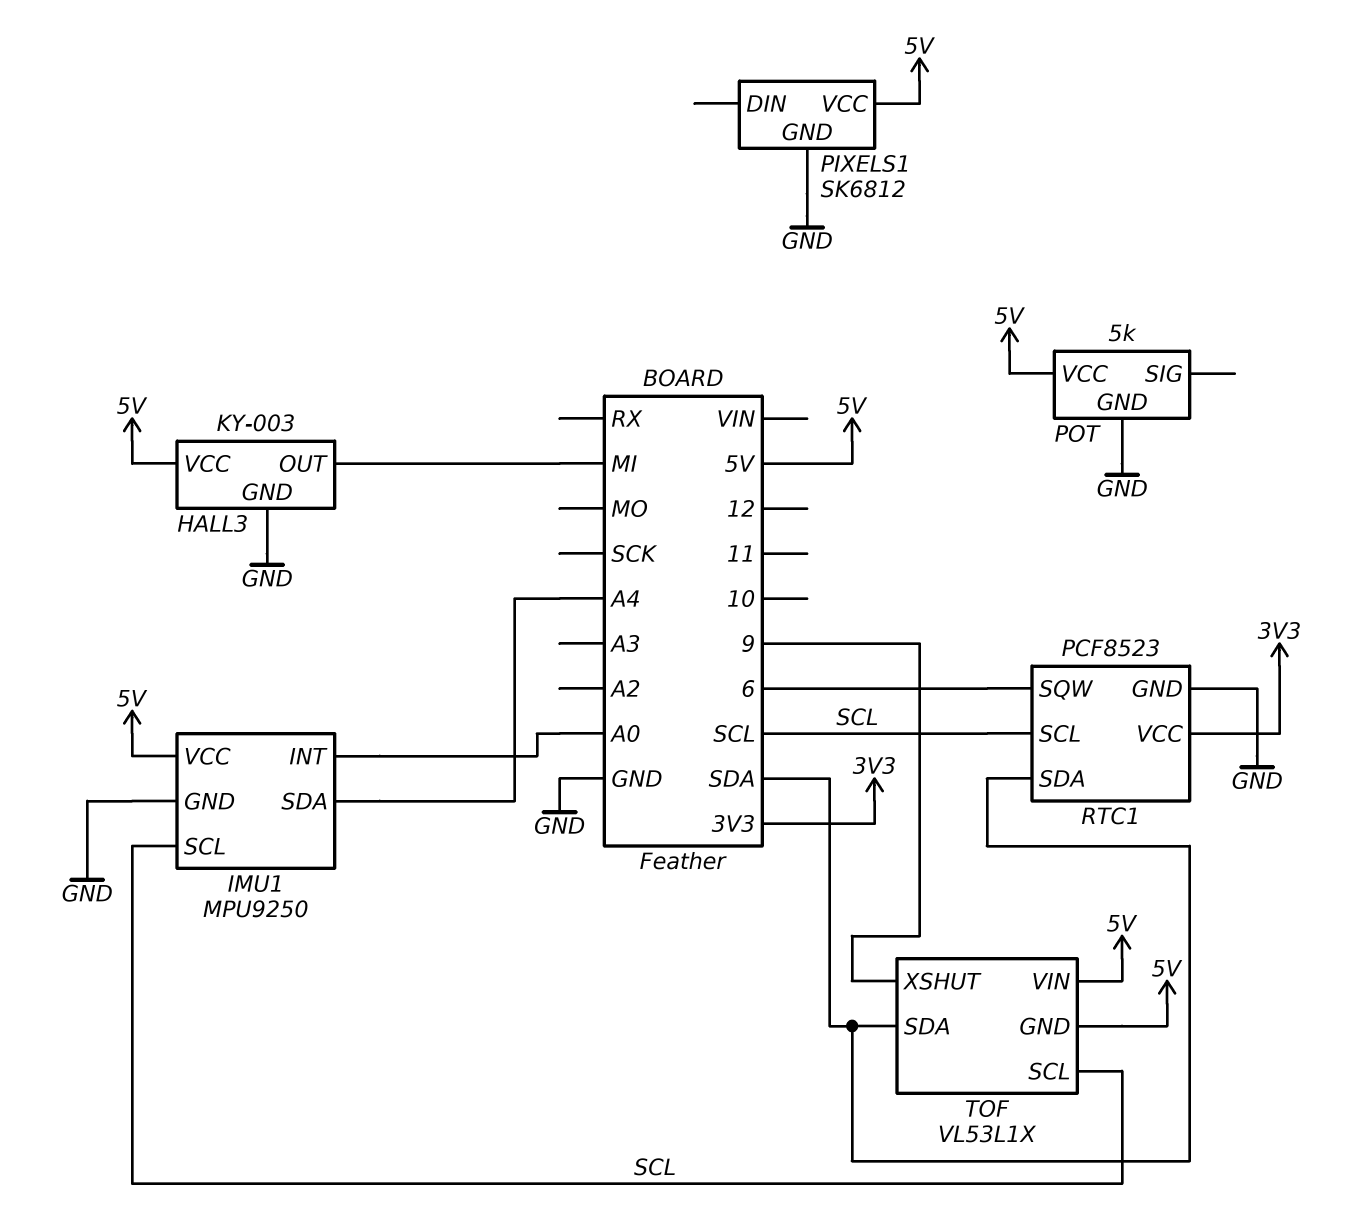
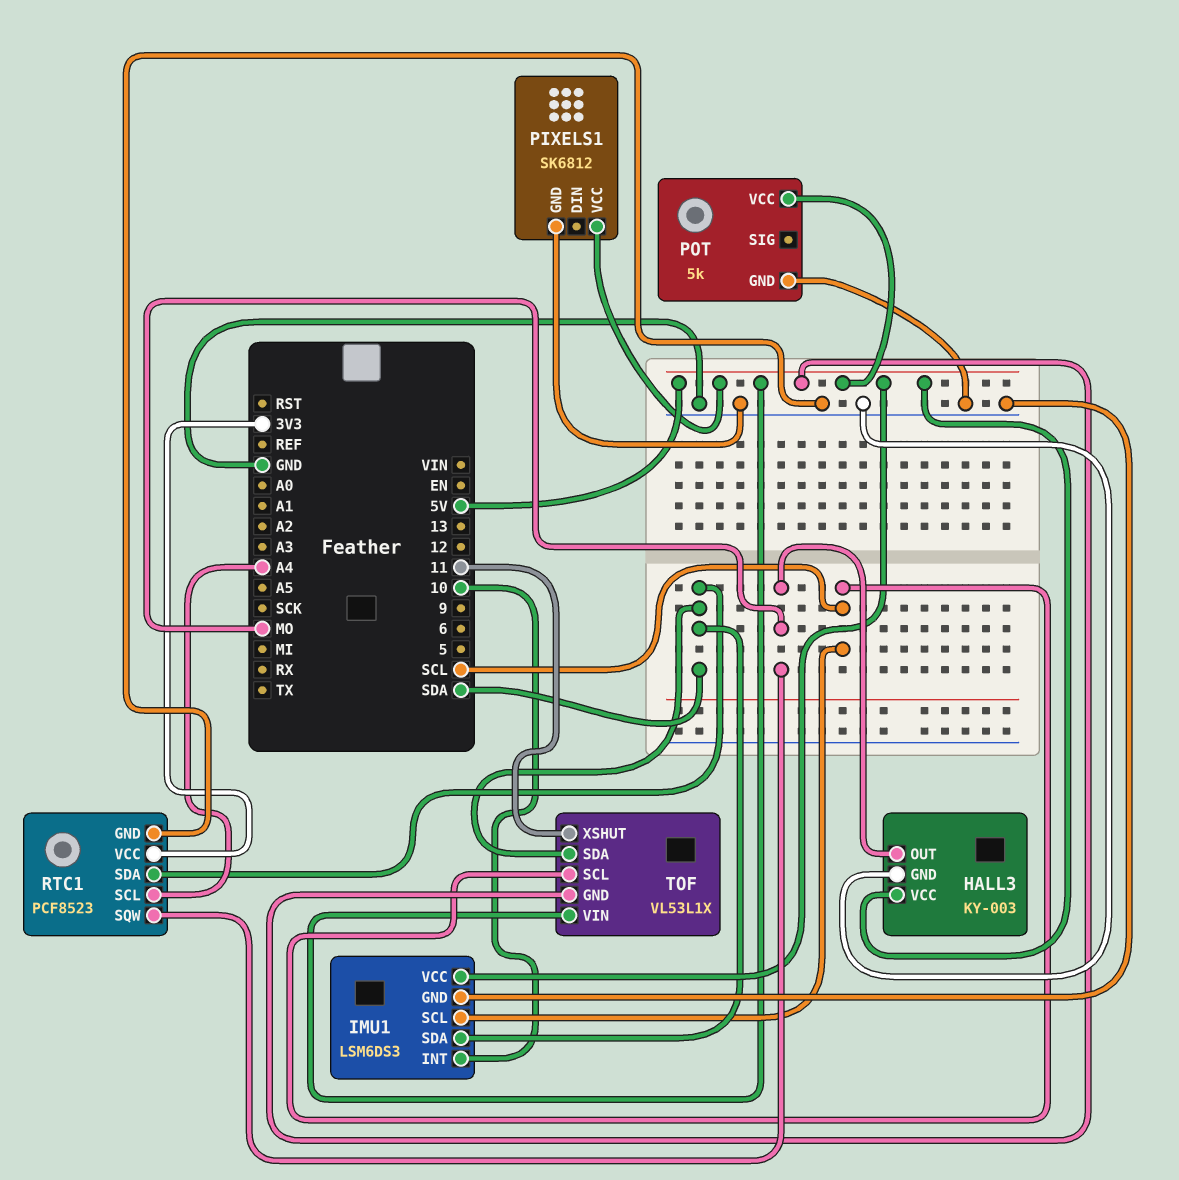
HALL3 pin OUT: MI -> MO
IMU1: MPU9250 -> LSM6DS3
IMU1 pin INT: A0 -> 10
IMU1 pin SDA: A4 -> SDA
RTC1 pin SCL: SCL -> A4
RTC1 pin SQW: 6 -> MO
TOF pin XSHUT: 9 -> 11

